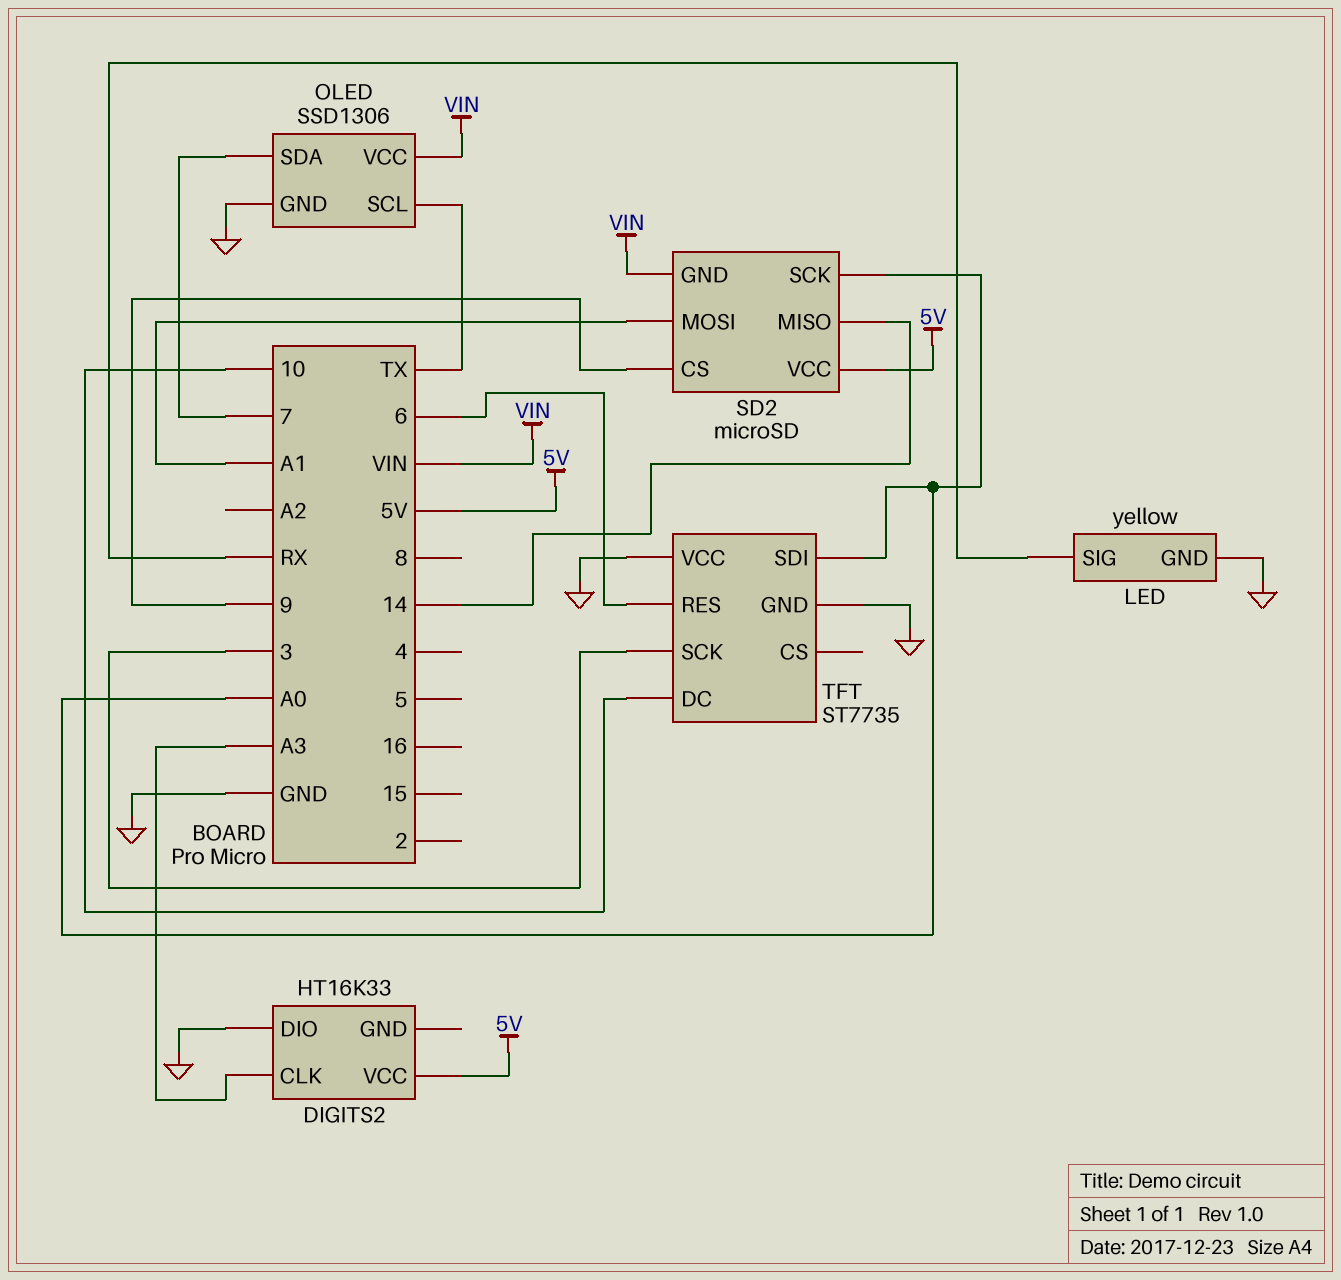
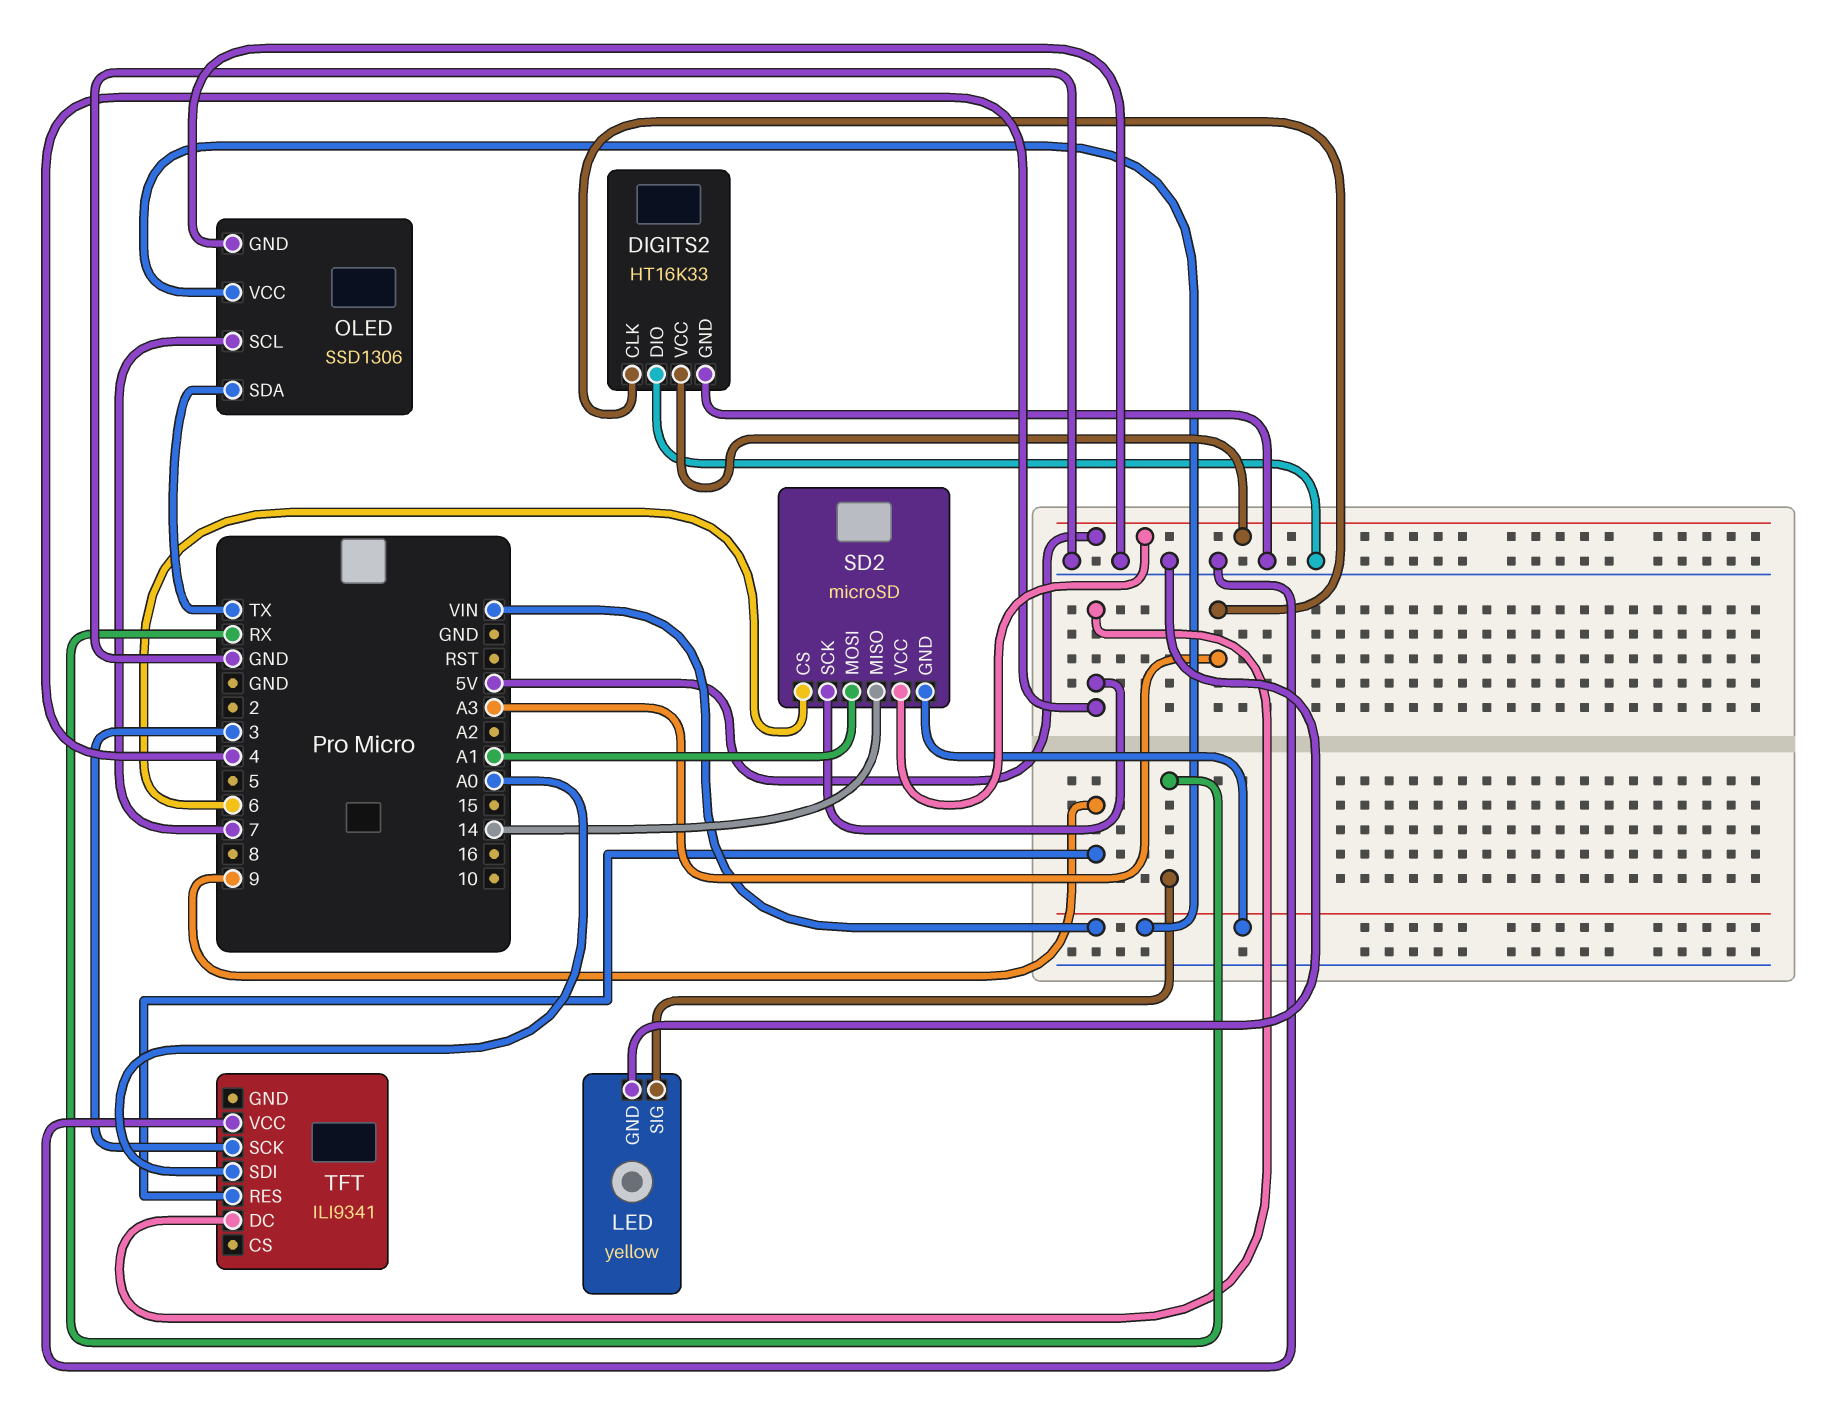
DIGITS2 pin GND: none -> GND
OLED pin SCL: TX -> 7
OLED pin SDA: 7 -> TX
SD2 pin CS: 9 -> 6
SD2 pin SCK: A0 -> 4
TFT: ST7735 -> ILI9341
TFT pin DC: 10 -> 4
TFT pin GND: GND -> none
TFT pin RES: 6 -> 9

